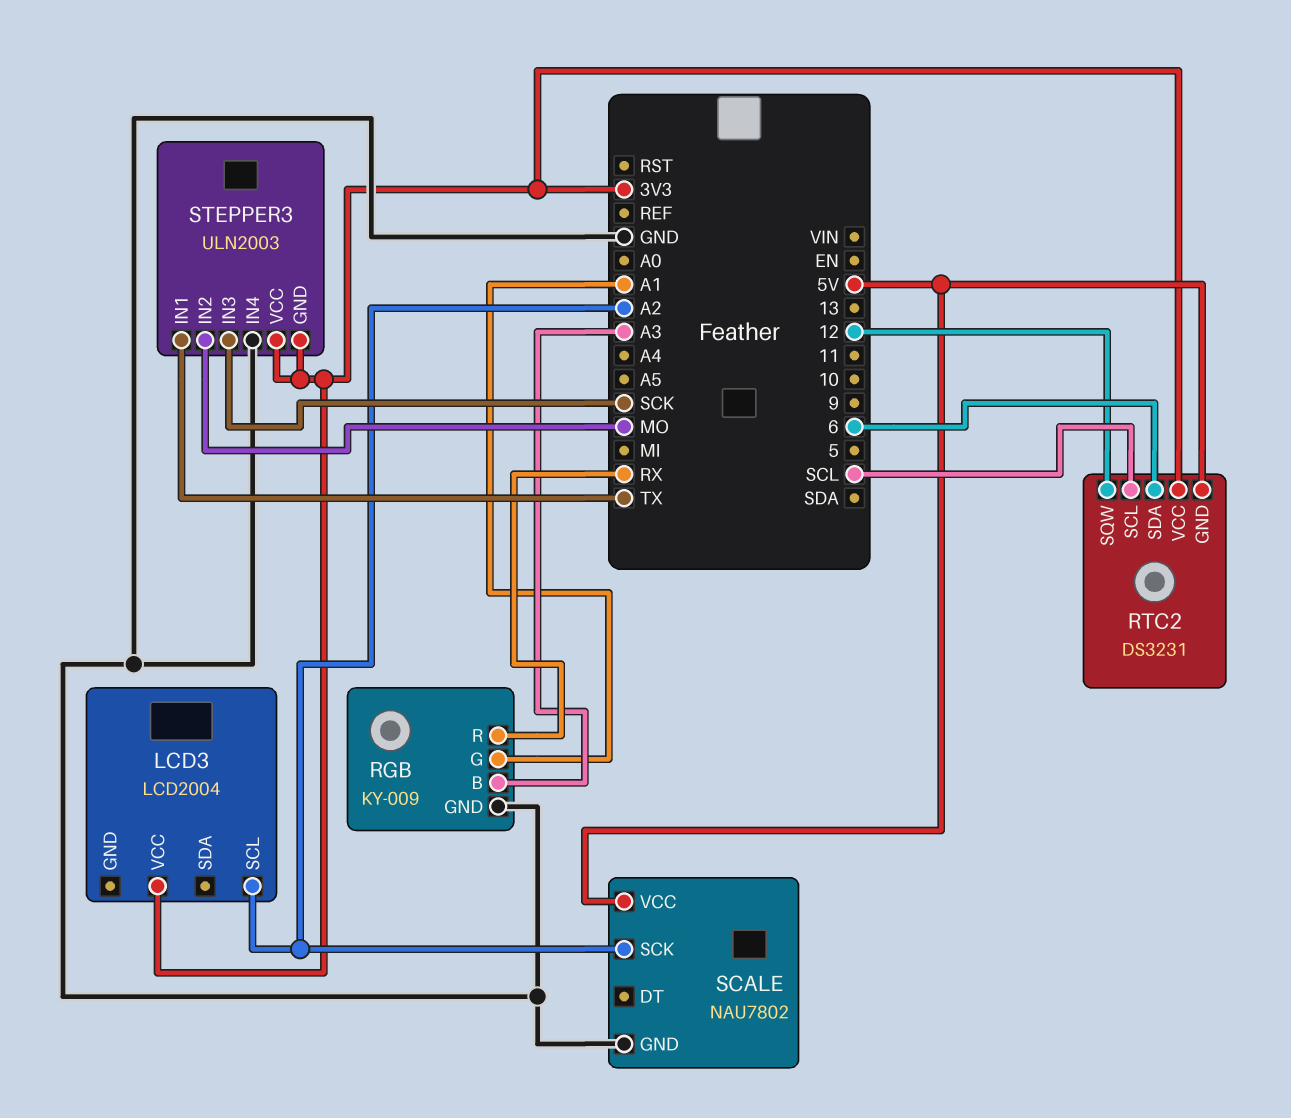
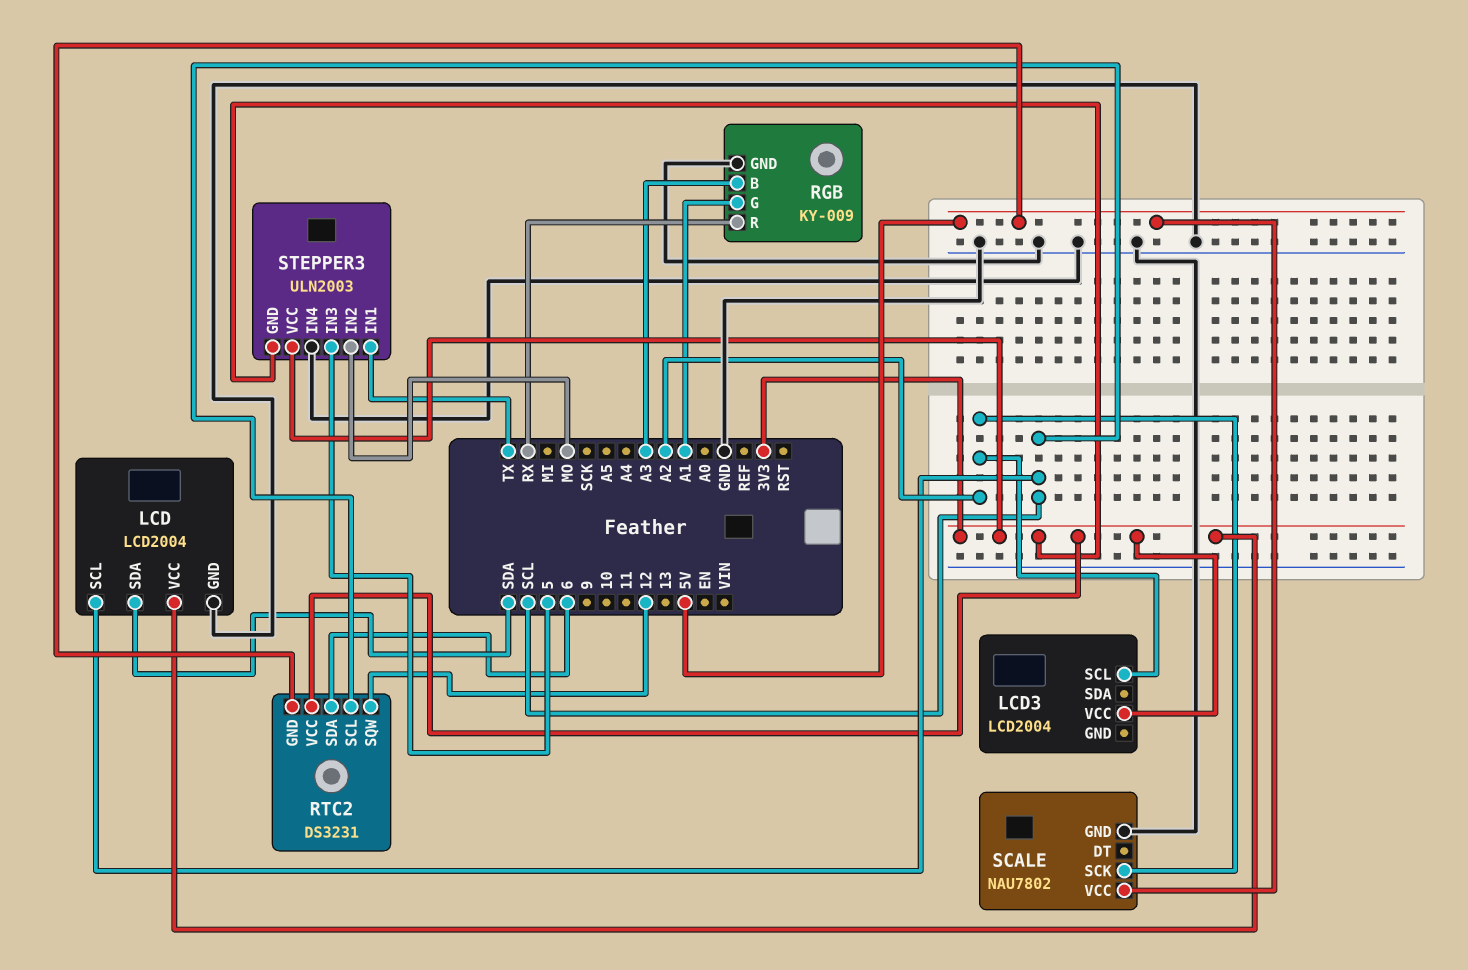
LCD: none -> LCD2004
LCD pin GND: none -> GND
LCD pin SCL: none -> SCL
LCD pin SDA: none -> SDA
LCD pin VCC: none -> 3V3
STEPPER3 pin IN3: SCK -> 5

